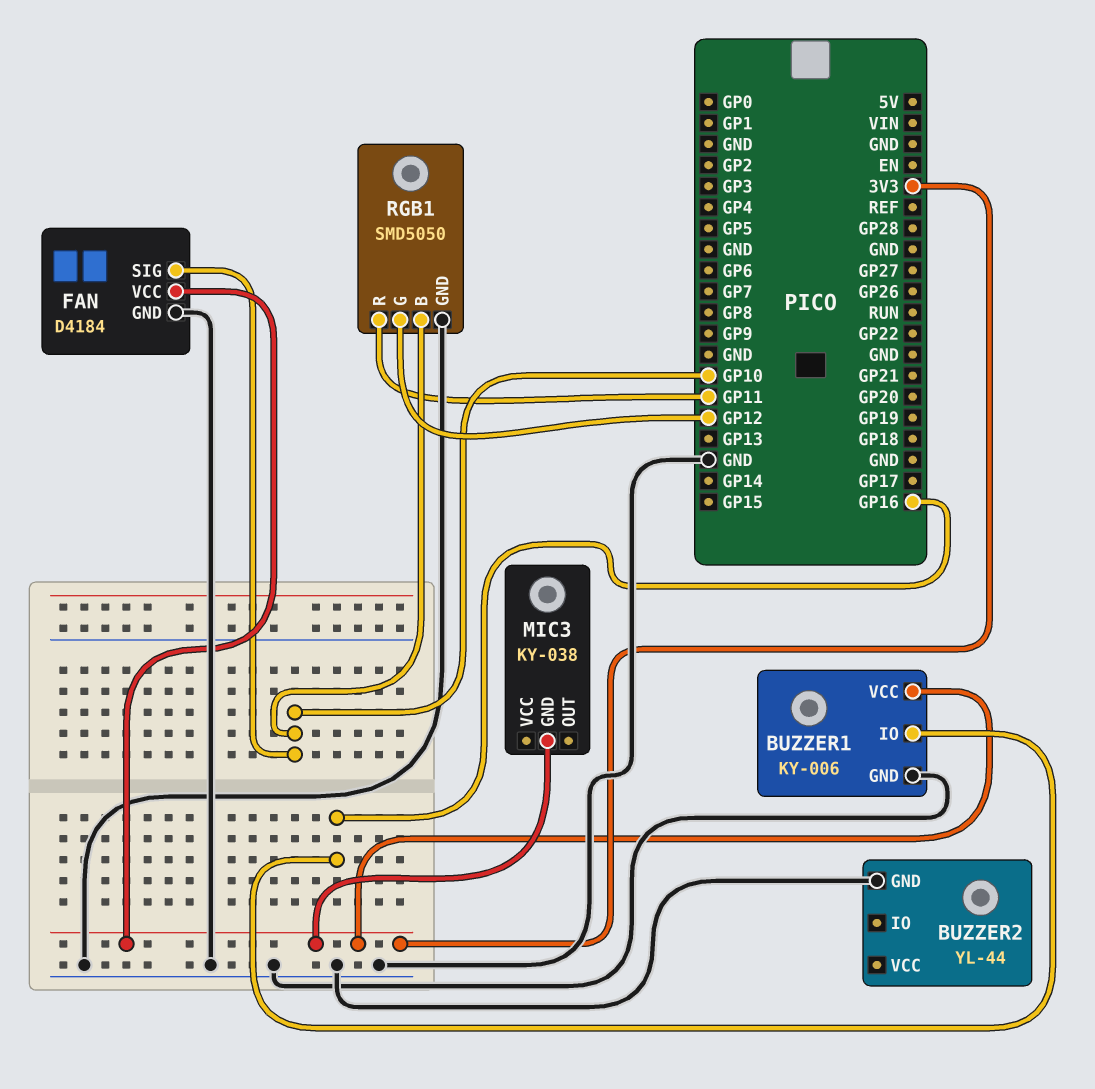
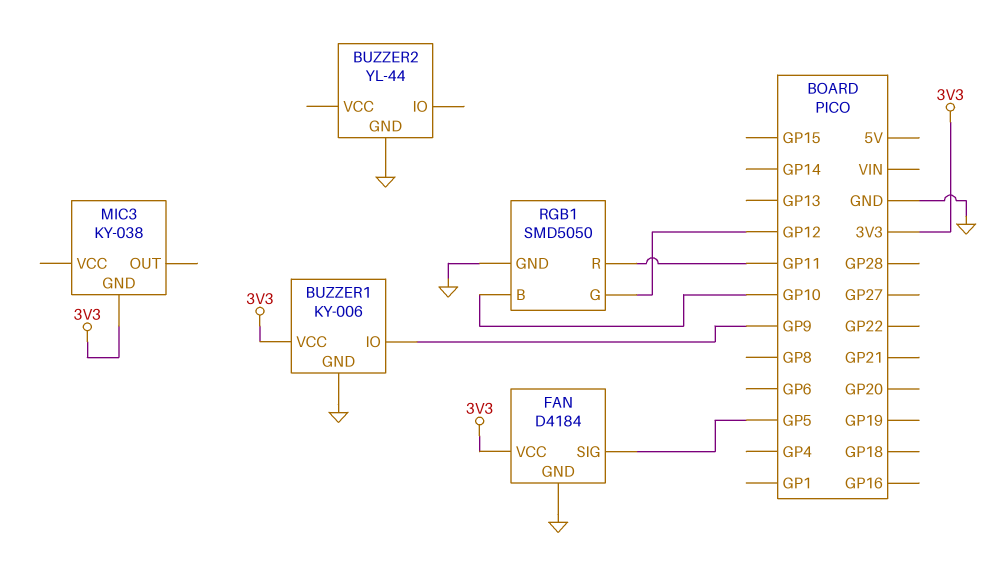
BUZZER1 pin IO: GP16 -> GP9
FAN pin SIG: GP10 -> GP5

